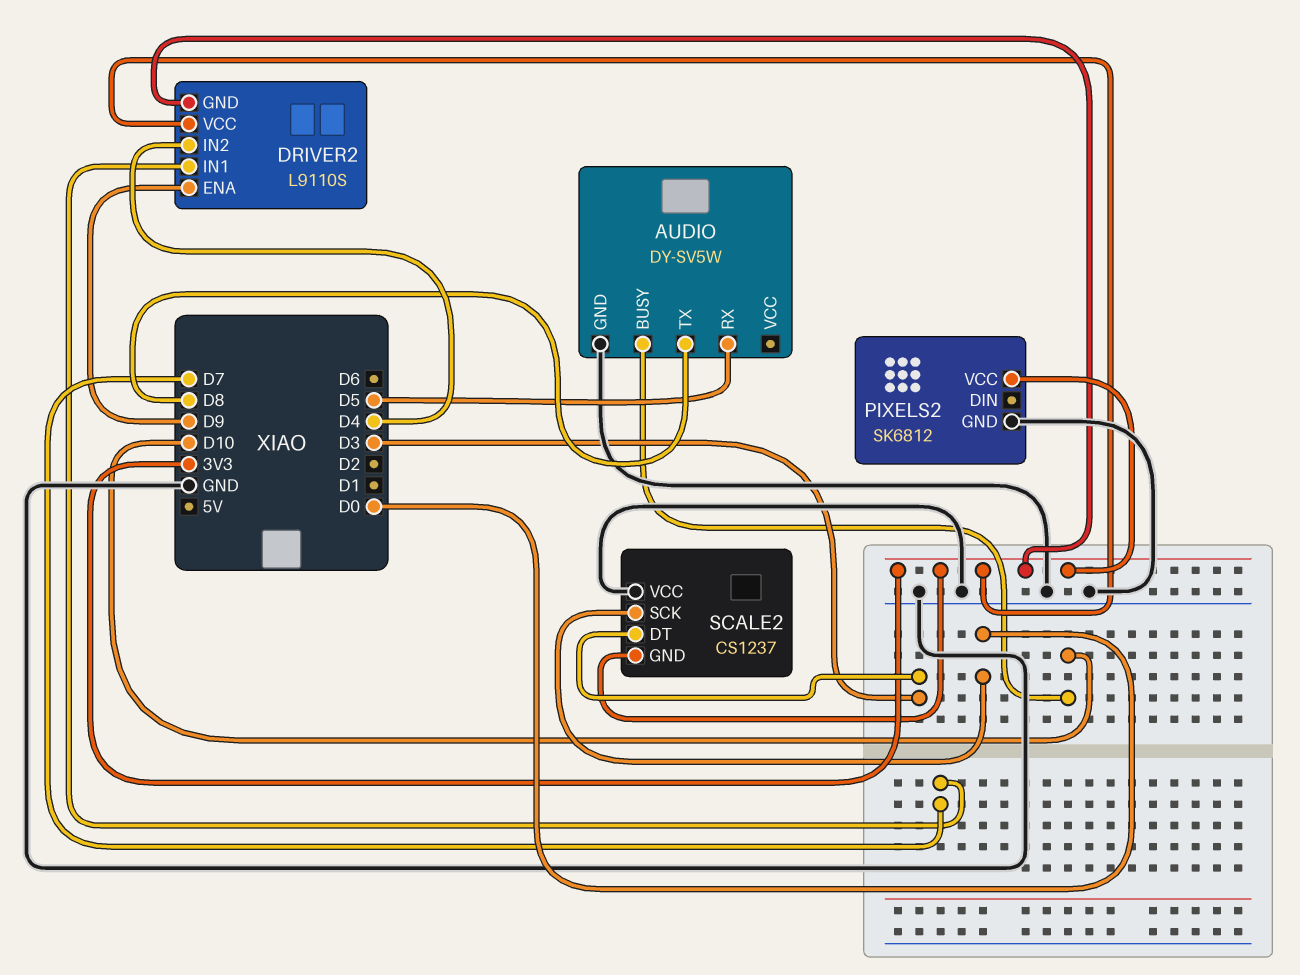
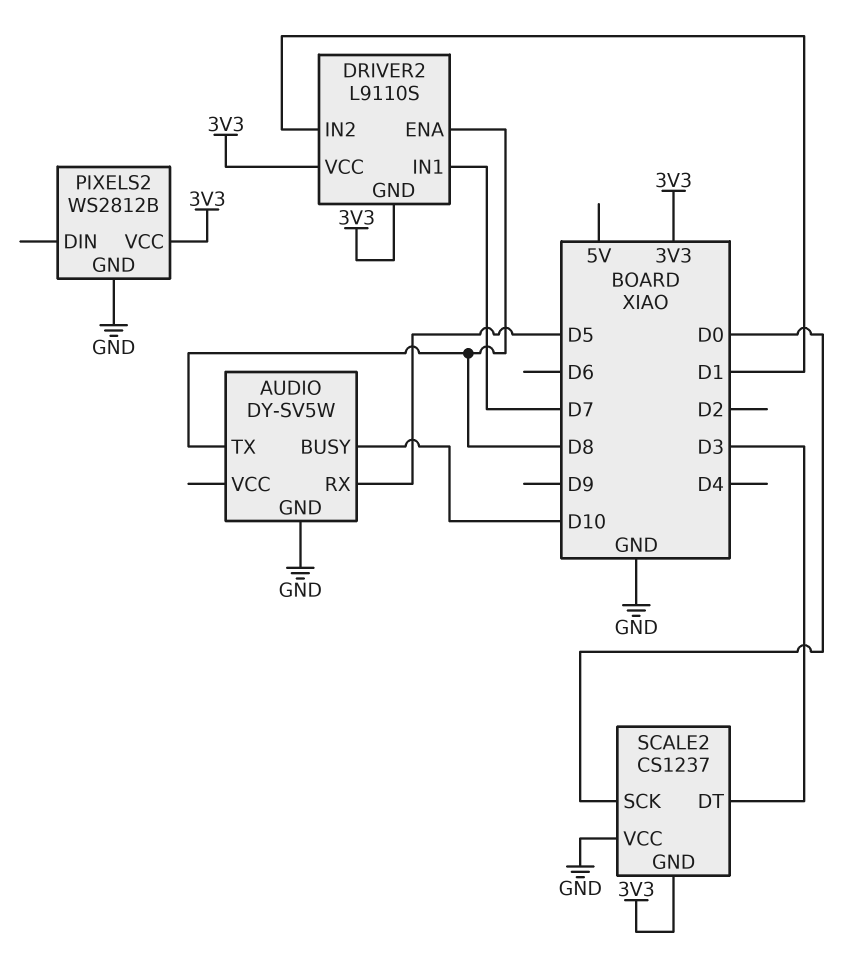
DRIVER2 pin ENA: D9 -> D8
DRIVER2 pin IN2: D4 -> D1
PIXELS2: SK6812 -> WS2812B

